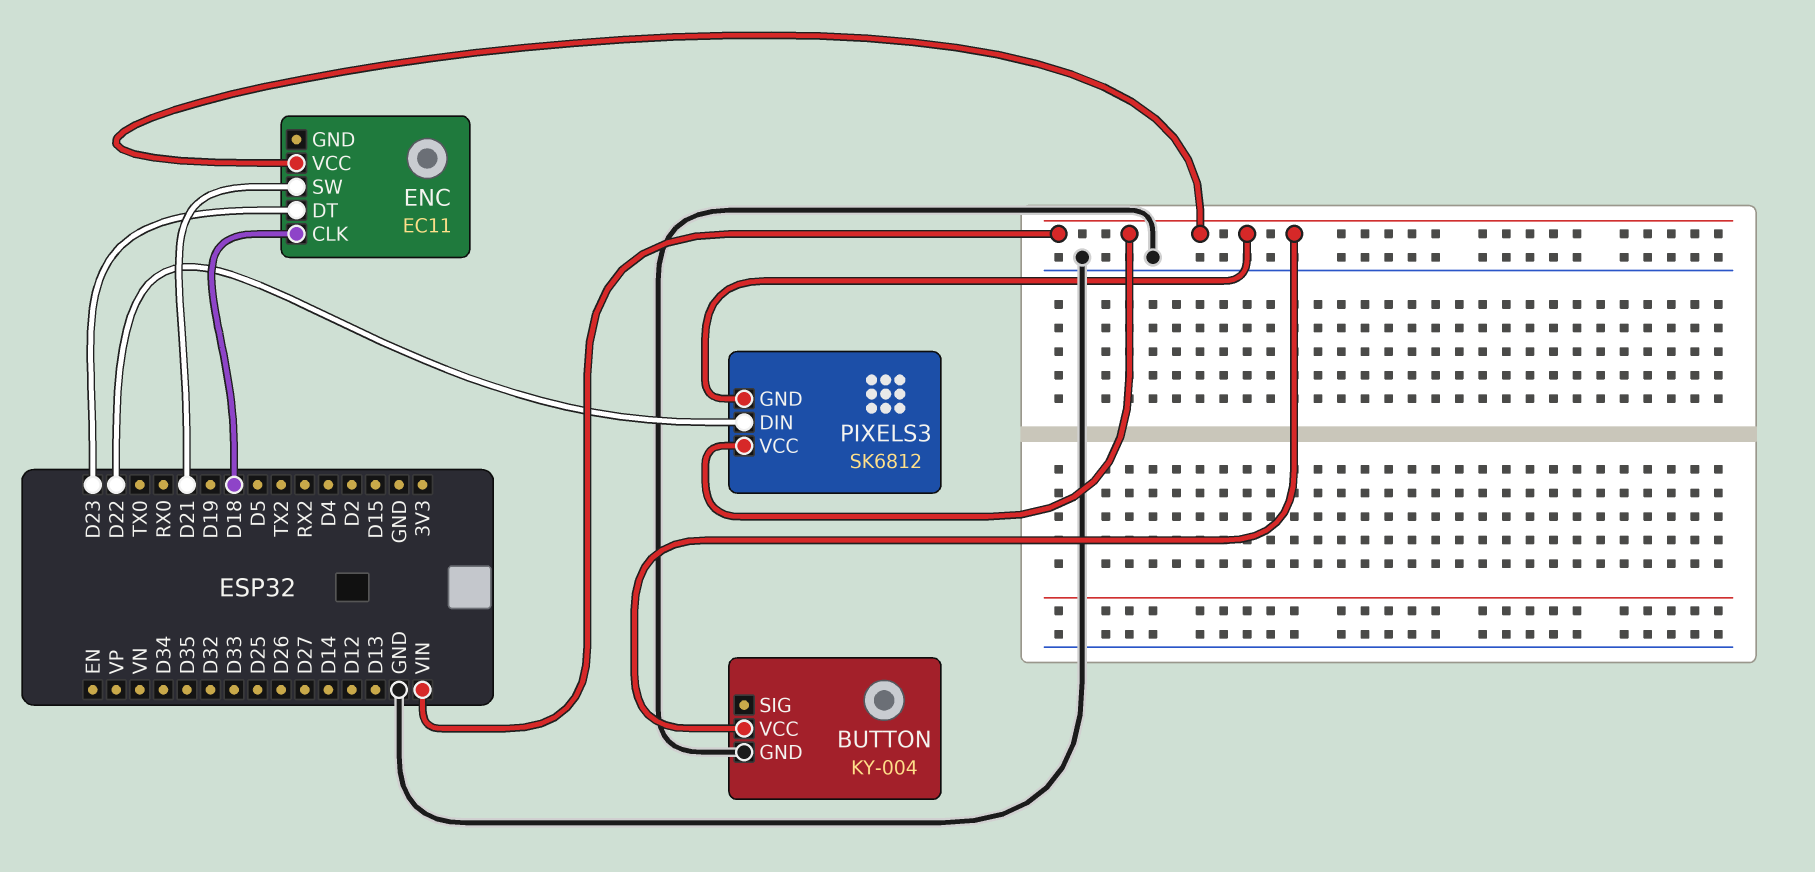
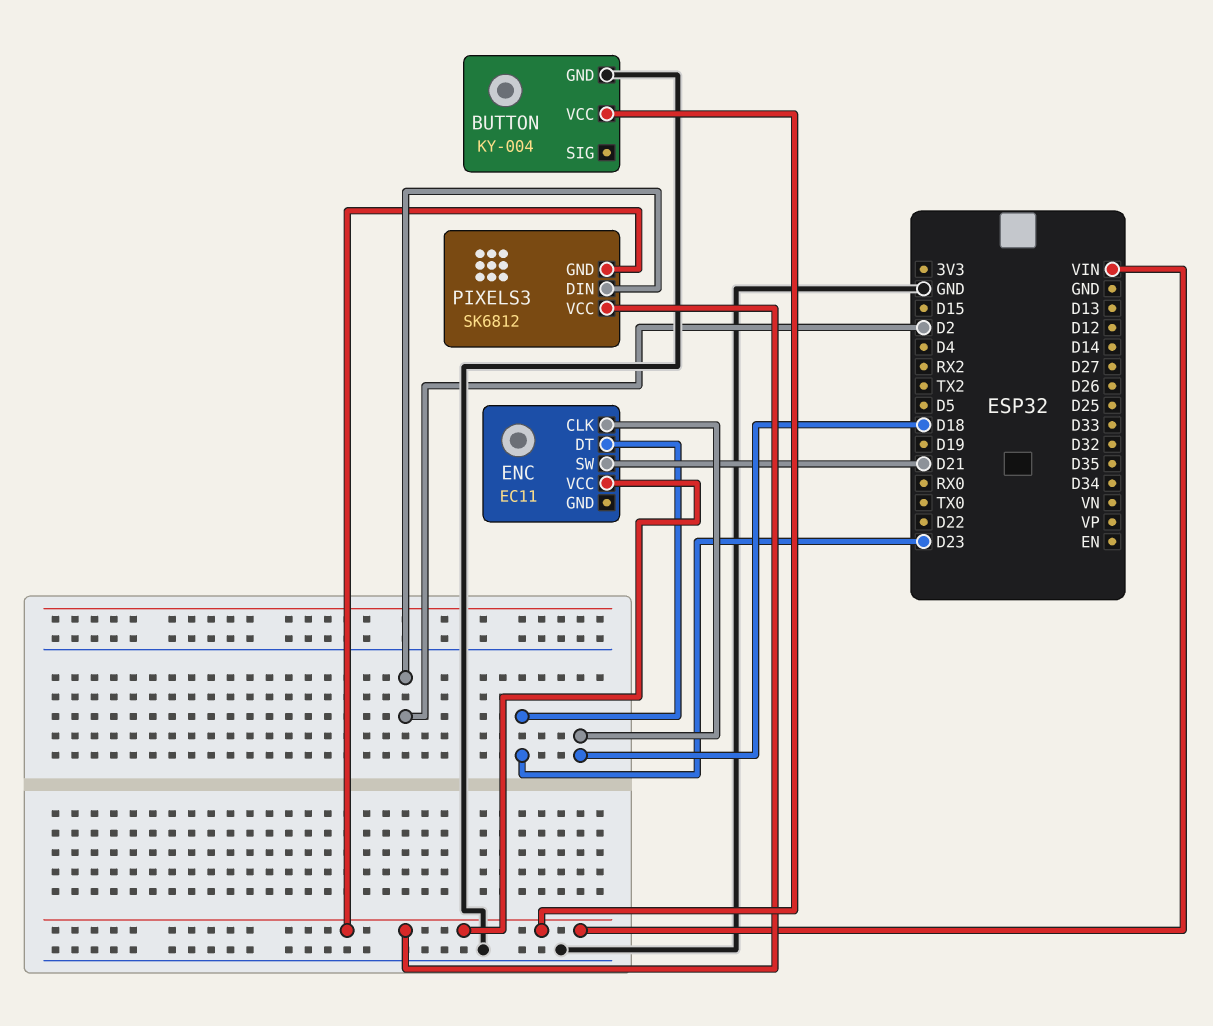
PIXELS3 pin DIN: D22 -> D2

